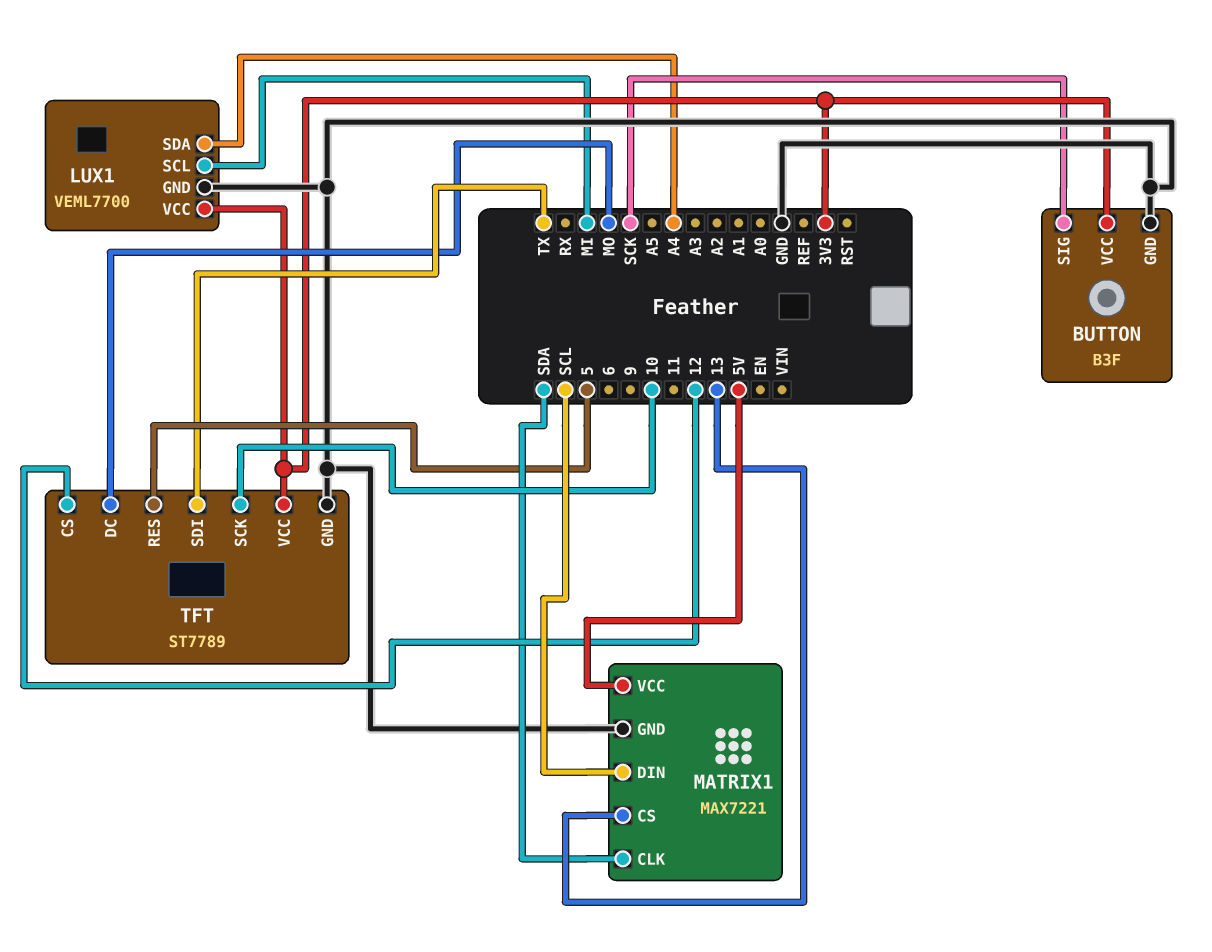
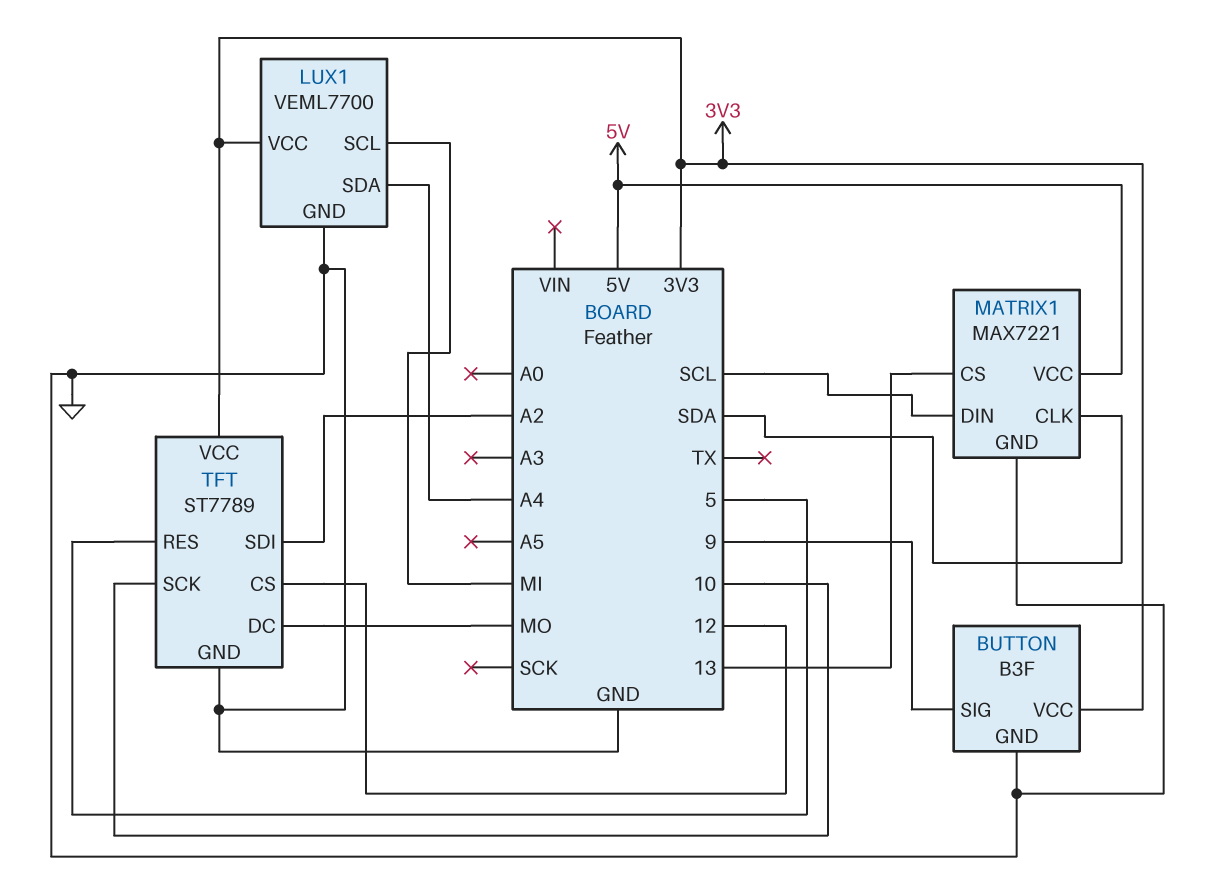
BUTTON pin SIG: SCK -> 9
TFT pin SDI: TX -> A2

